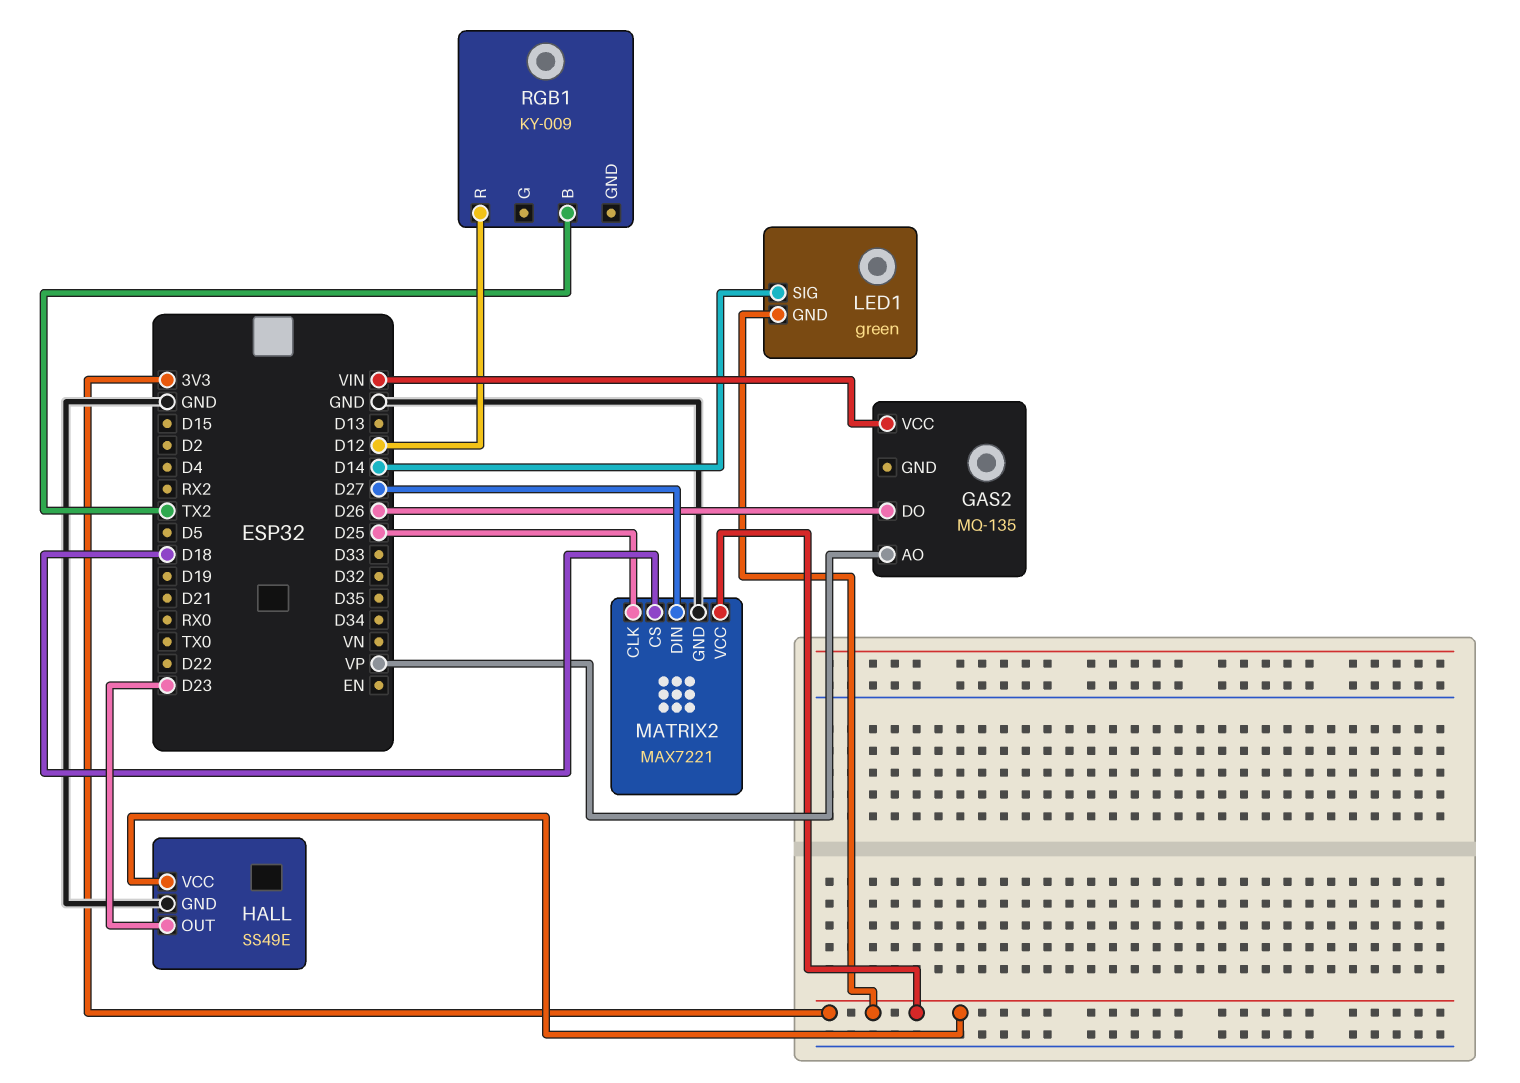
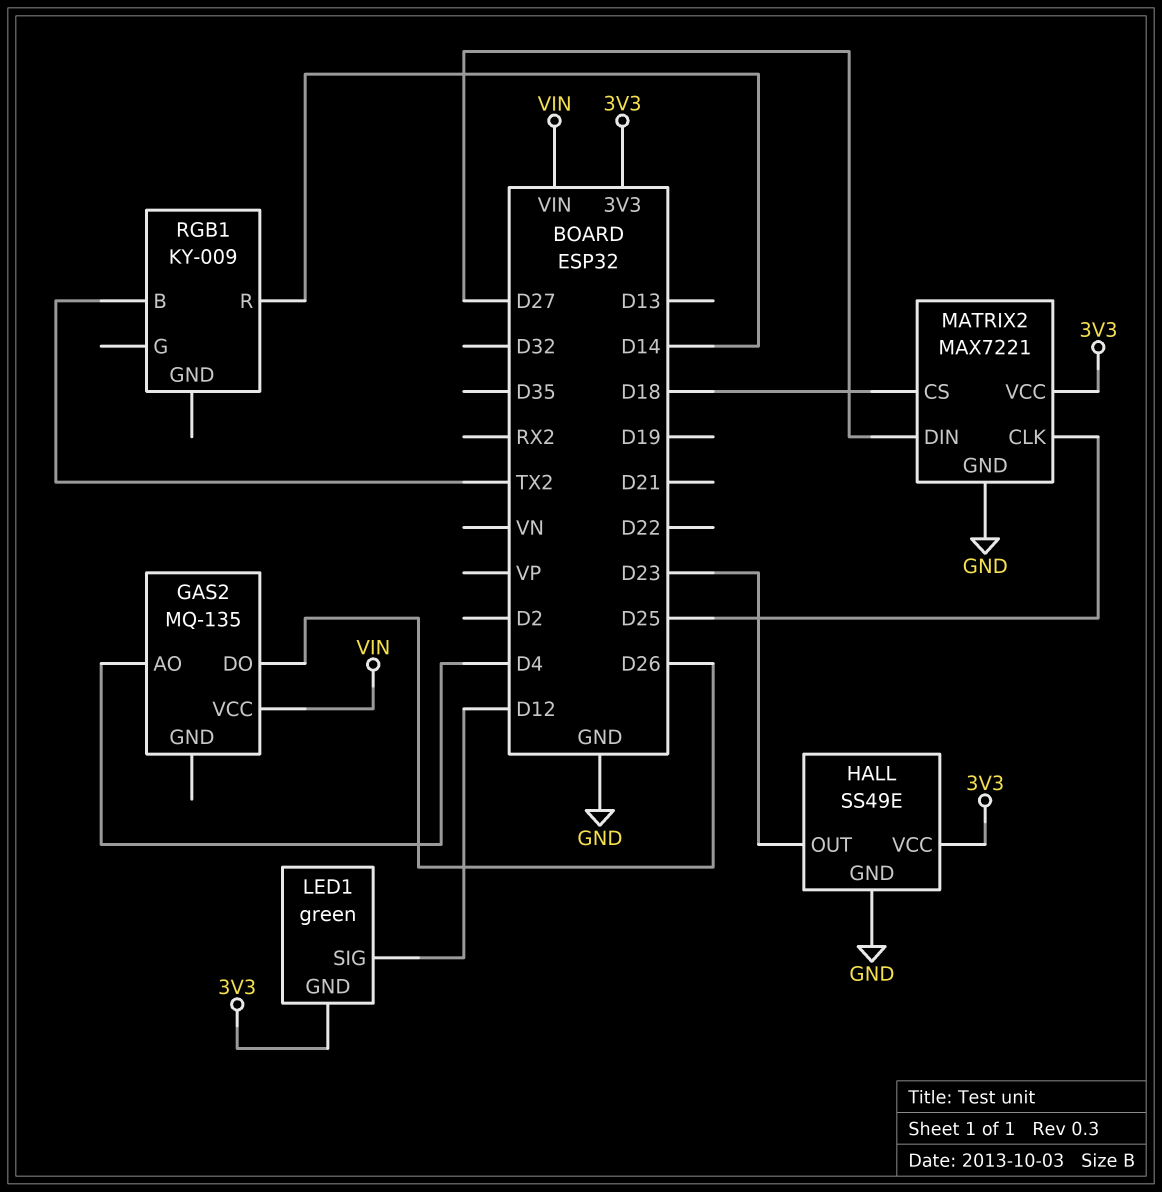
GAS2 pin AO: VP -> D4
LED1 pin SIG: D14 -> D12
RGB1 pin R: D12 -> D14

